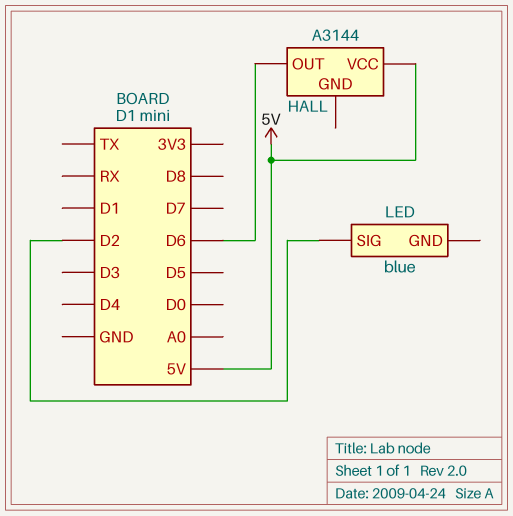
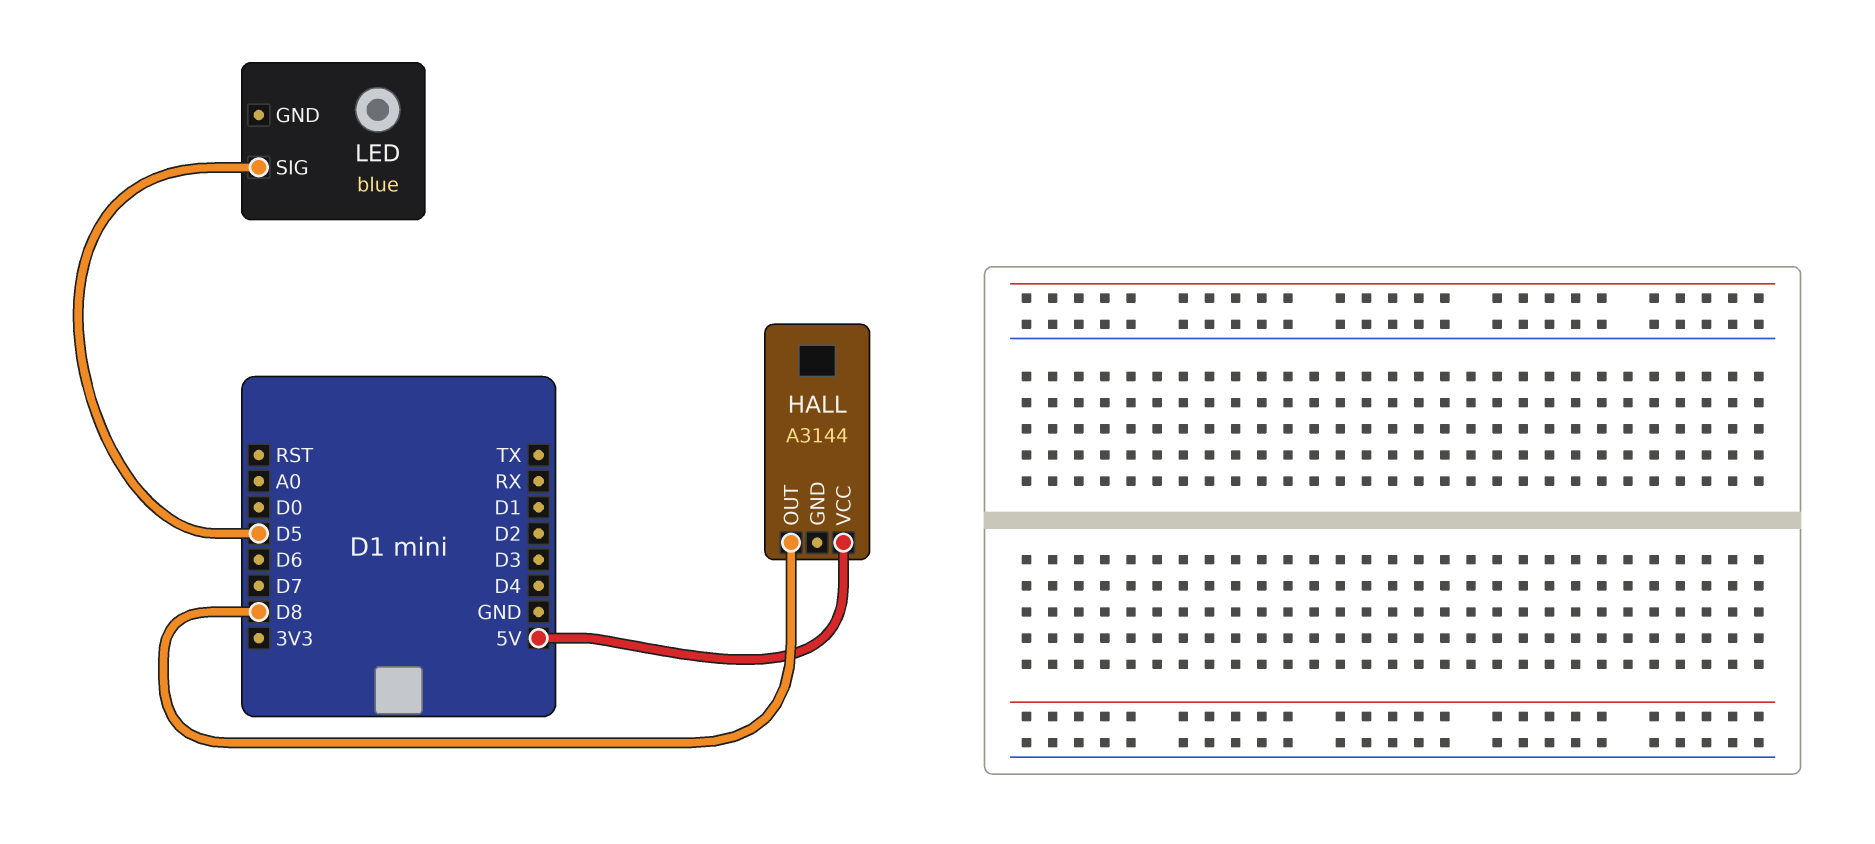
HALL pin OUT: D6 -> D8
LED pin SIG: D2 -> D5

